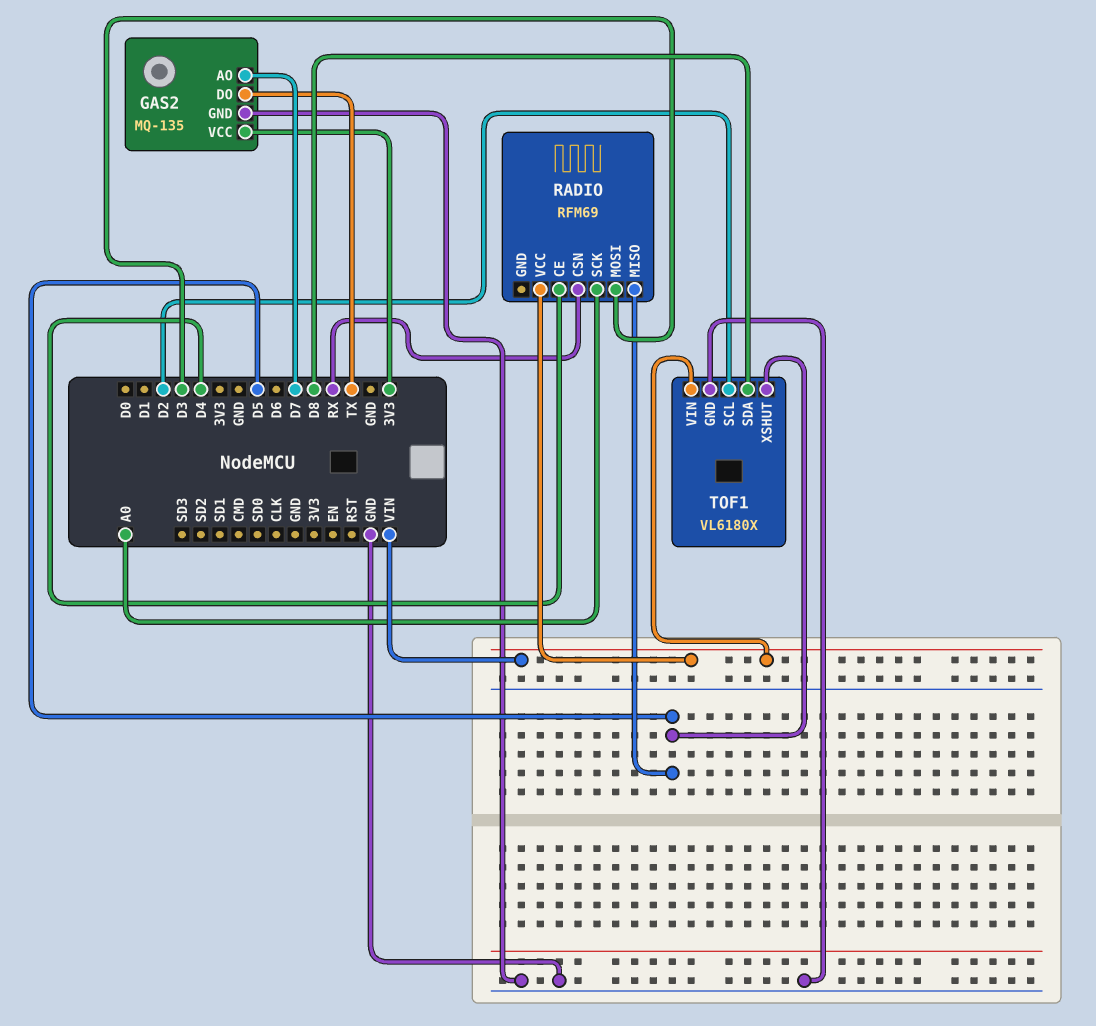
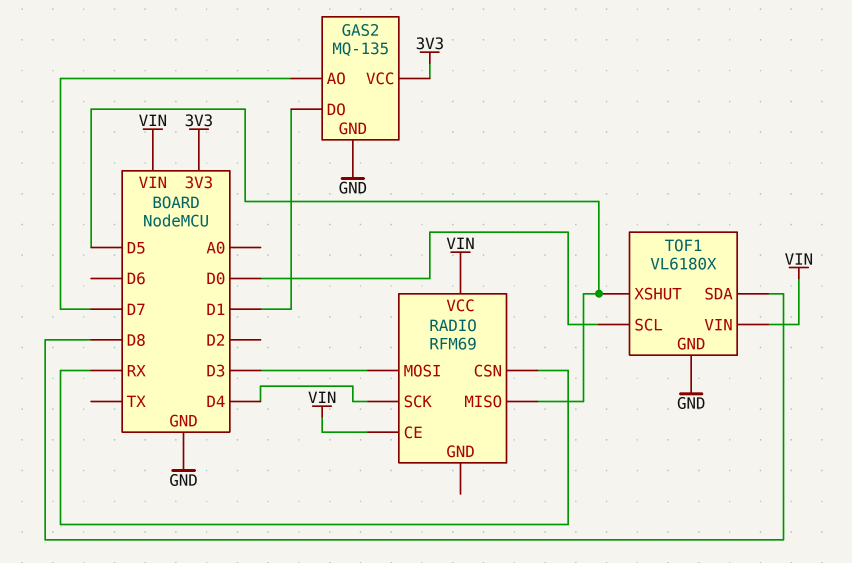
GAS2 pin DO: TX -> D1
RADIO pin CE: D4 -> VIN
RADIO pin SCK: A0 -> D4
TOF1 pin SCL: D2 -> D0

